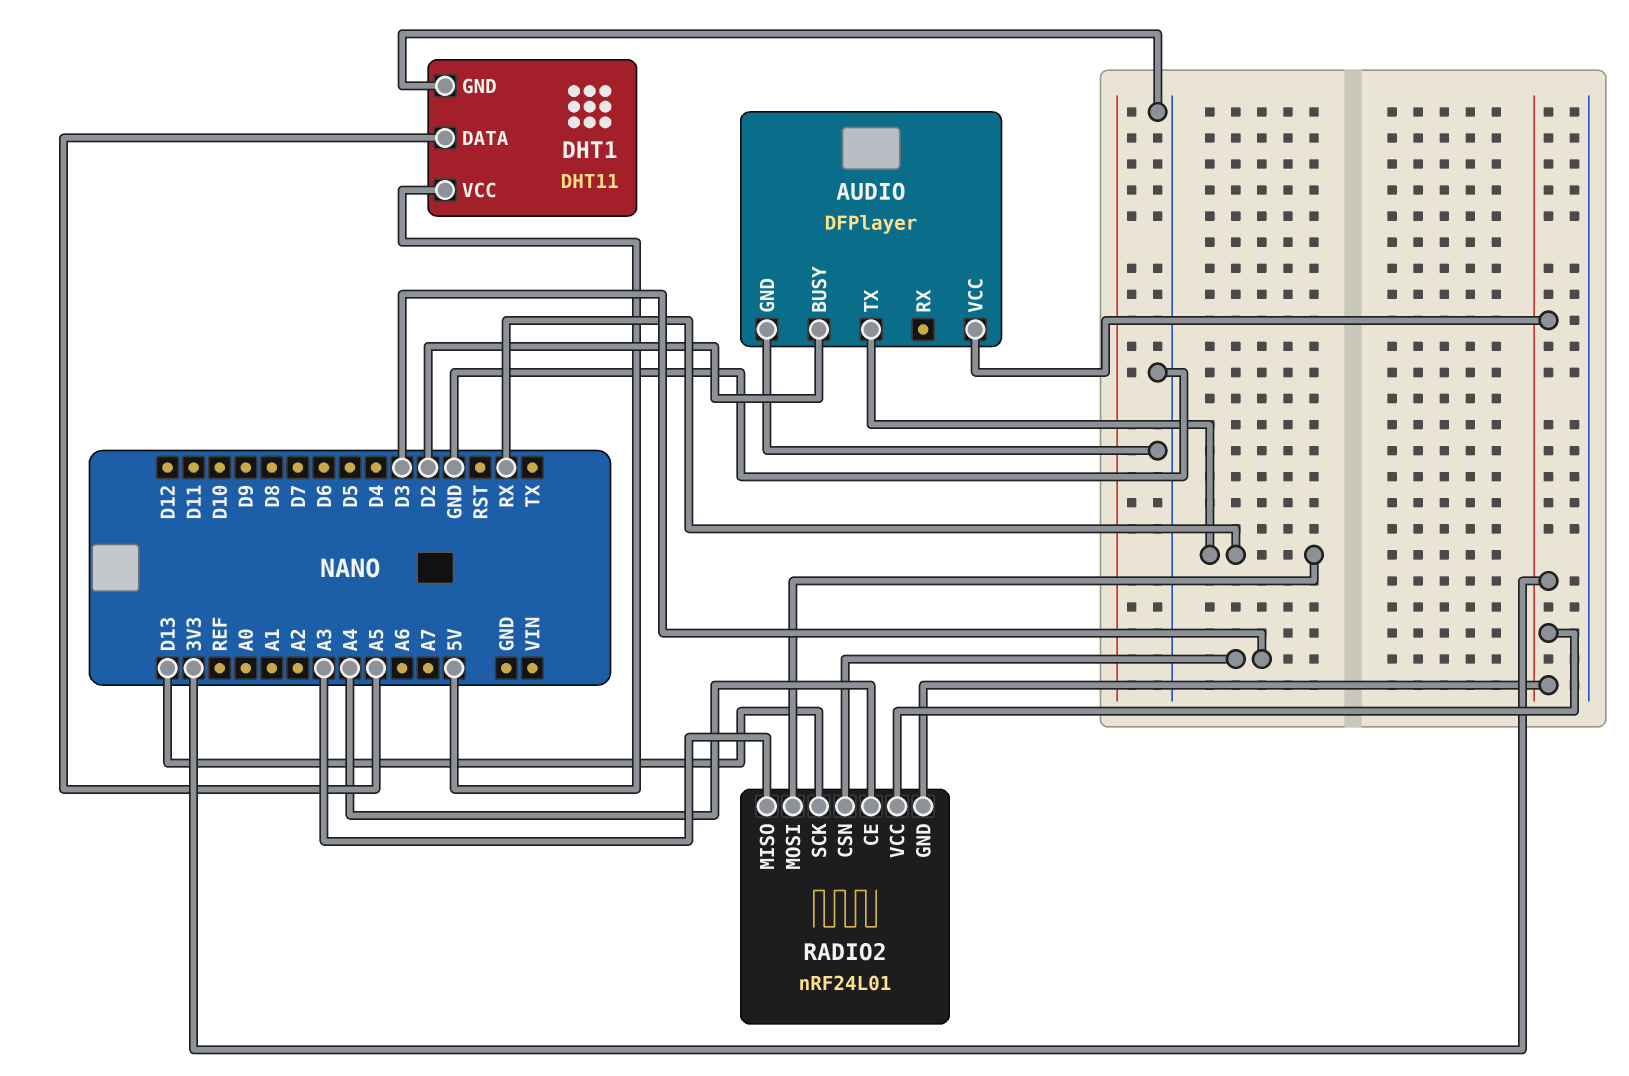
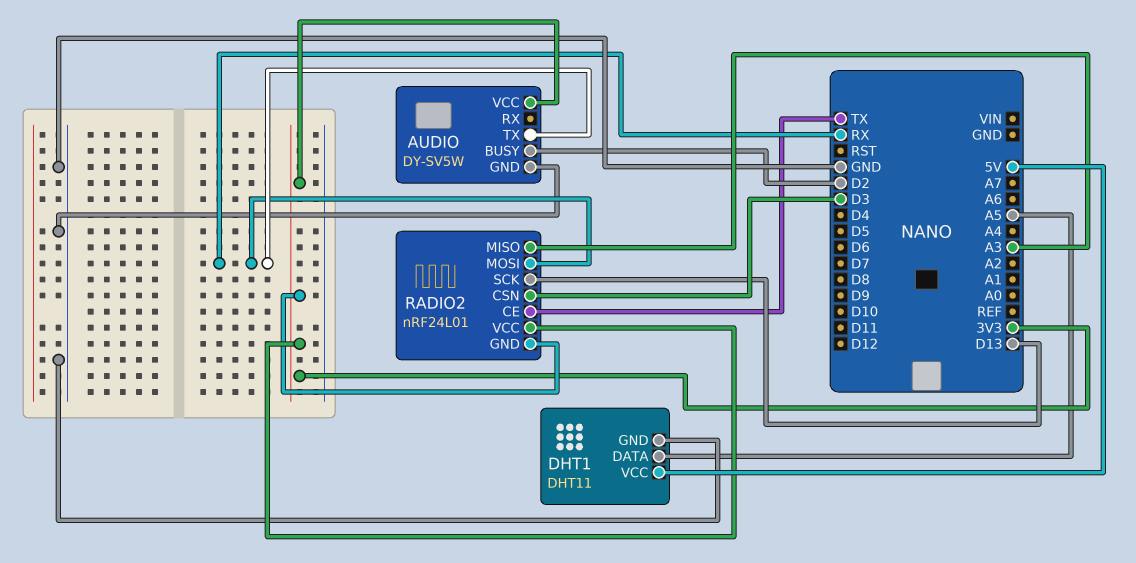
AUDIO: DFPlayer -> DY-SV5W
RADIO2 pin CE: A4 -> TX

